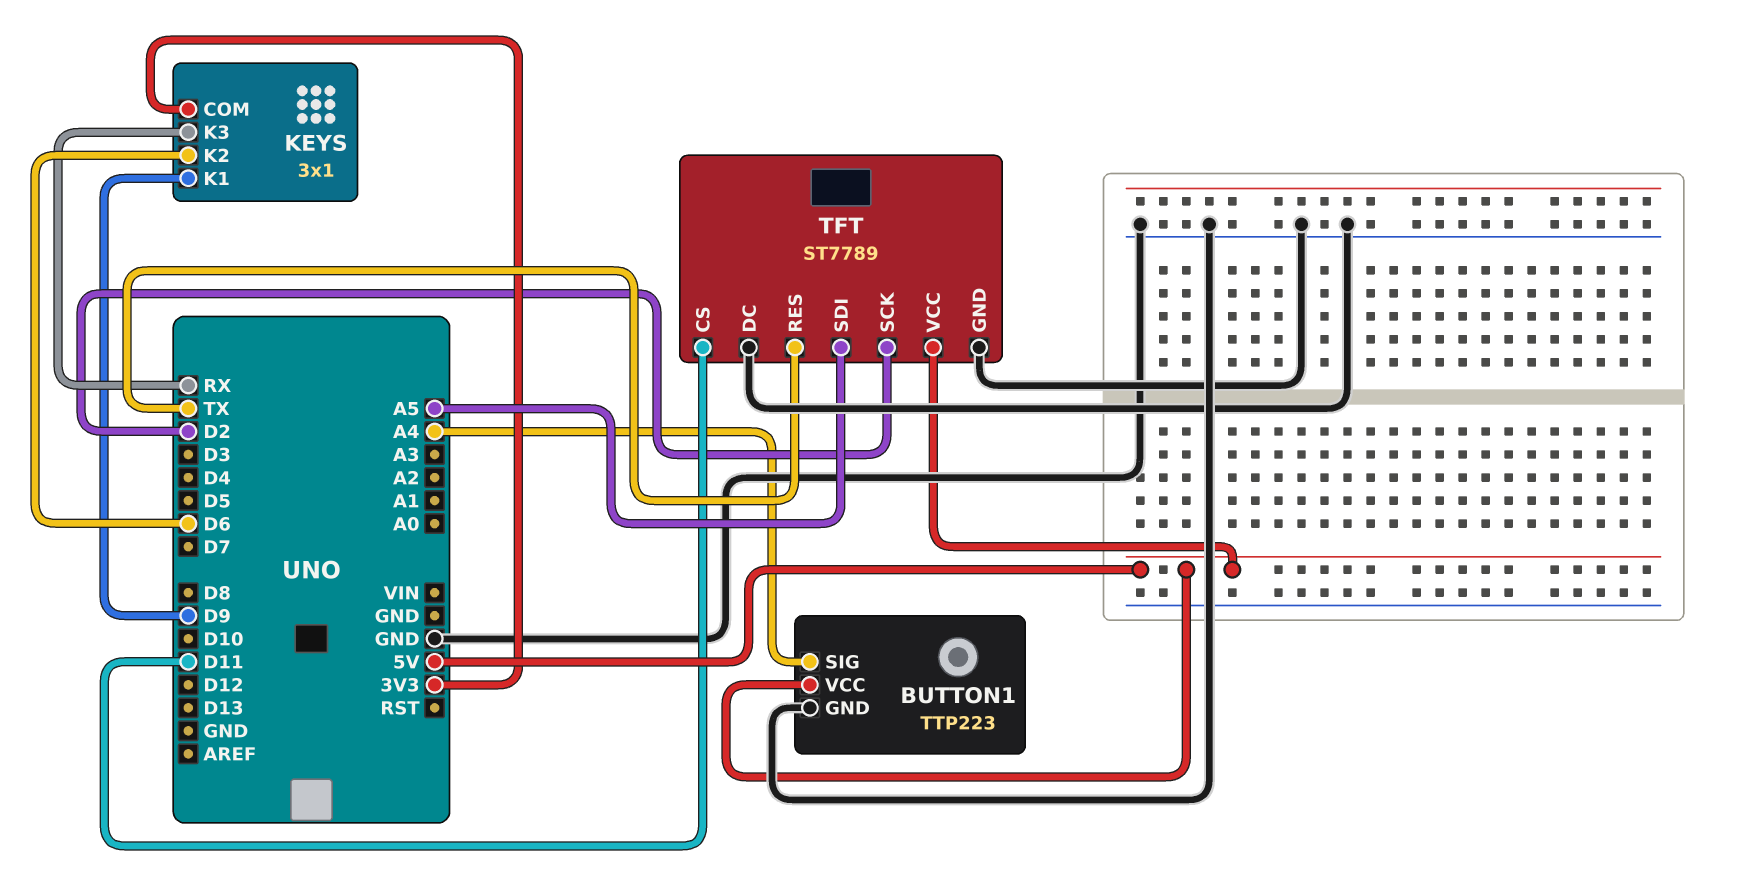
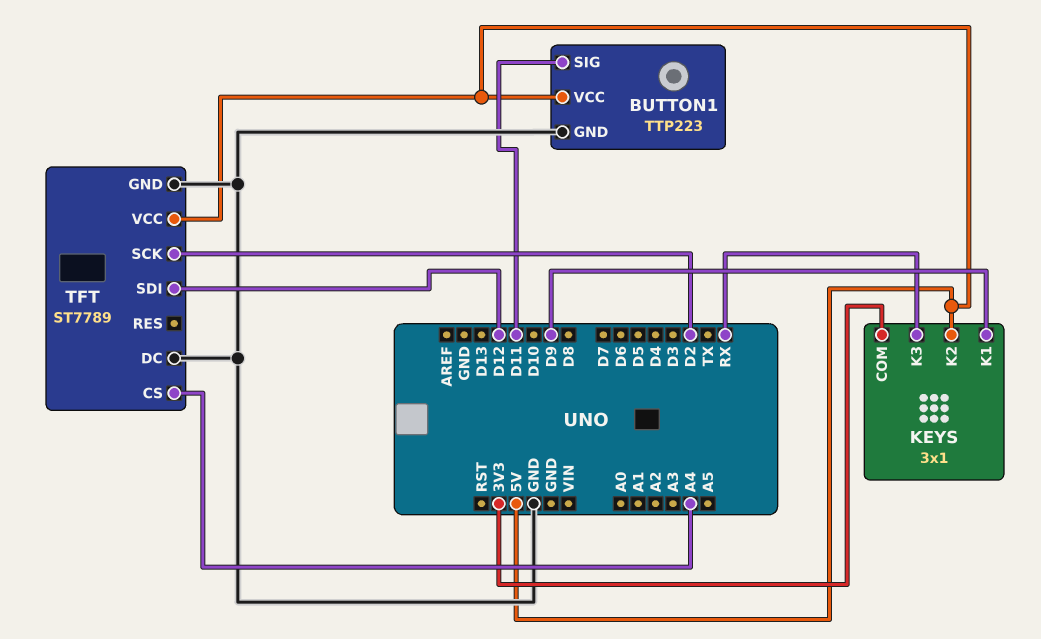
BUTTON1 pin SIG: A4 -> D11
KEYS pin K2: D6 -> 5V
TFT pin CS: D11 -> A4
TFT pin RES: TX -> none
TFT pin SDI: A5 -> D12

